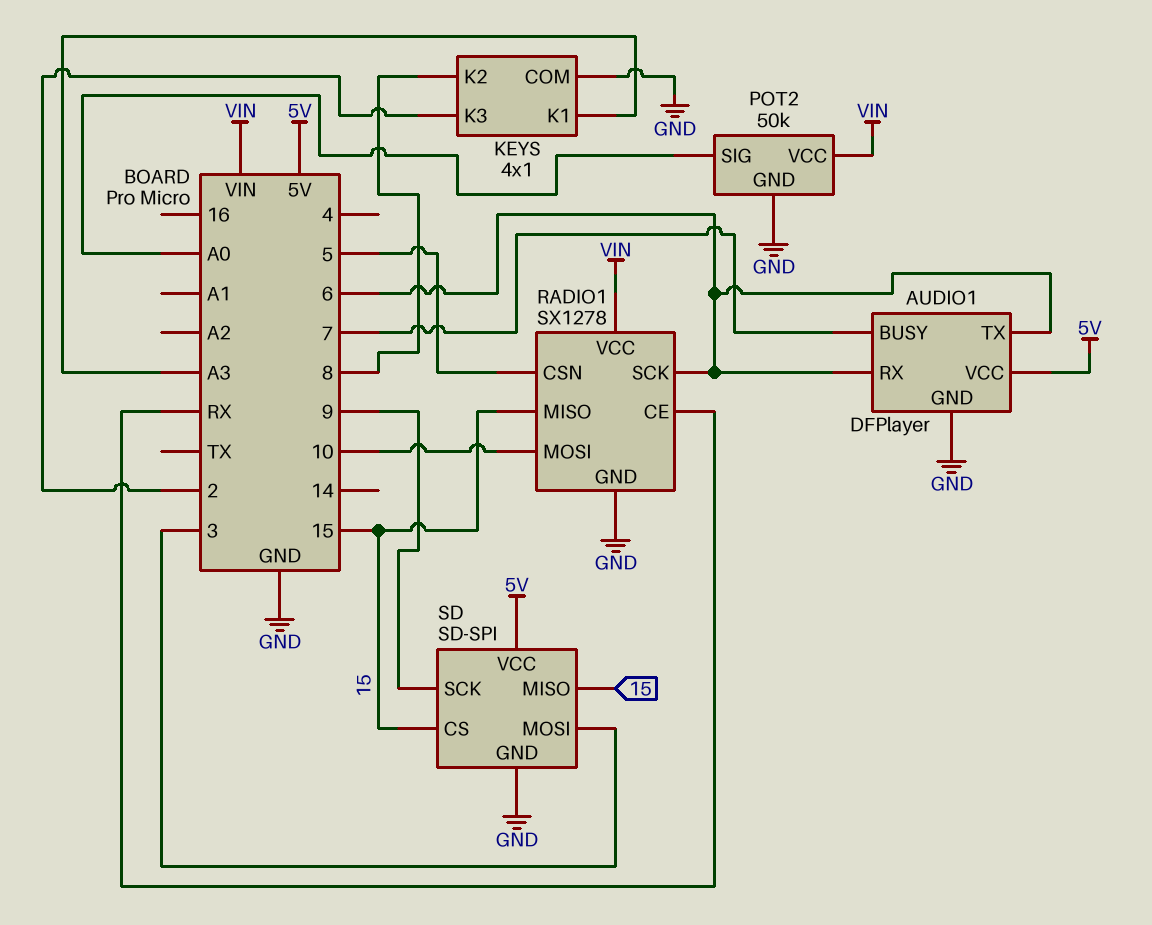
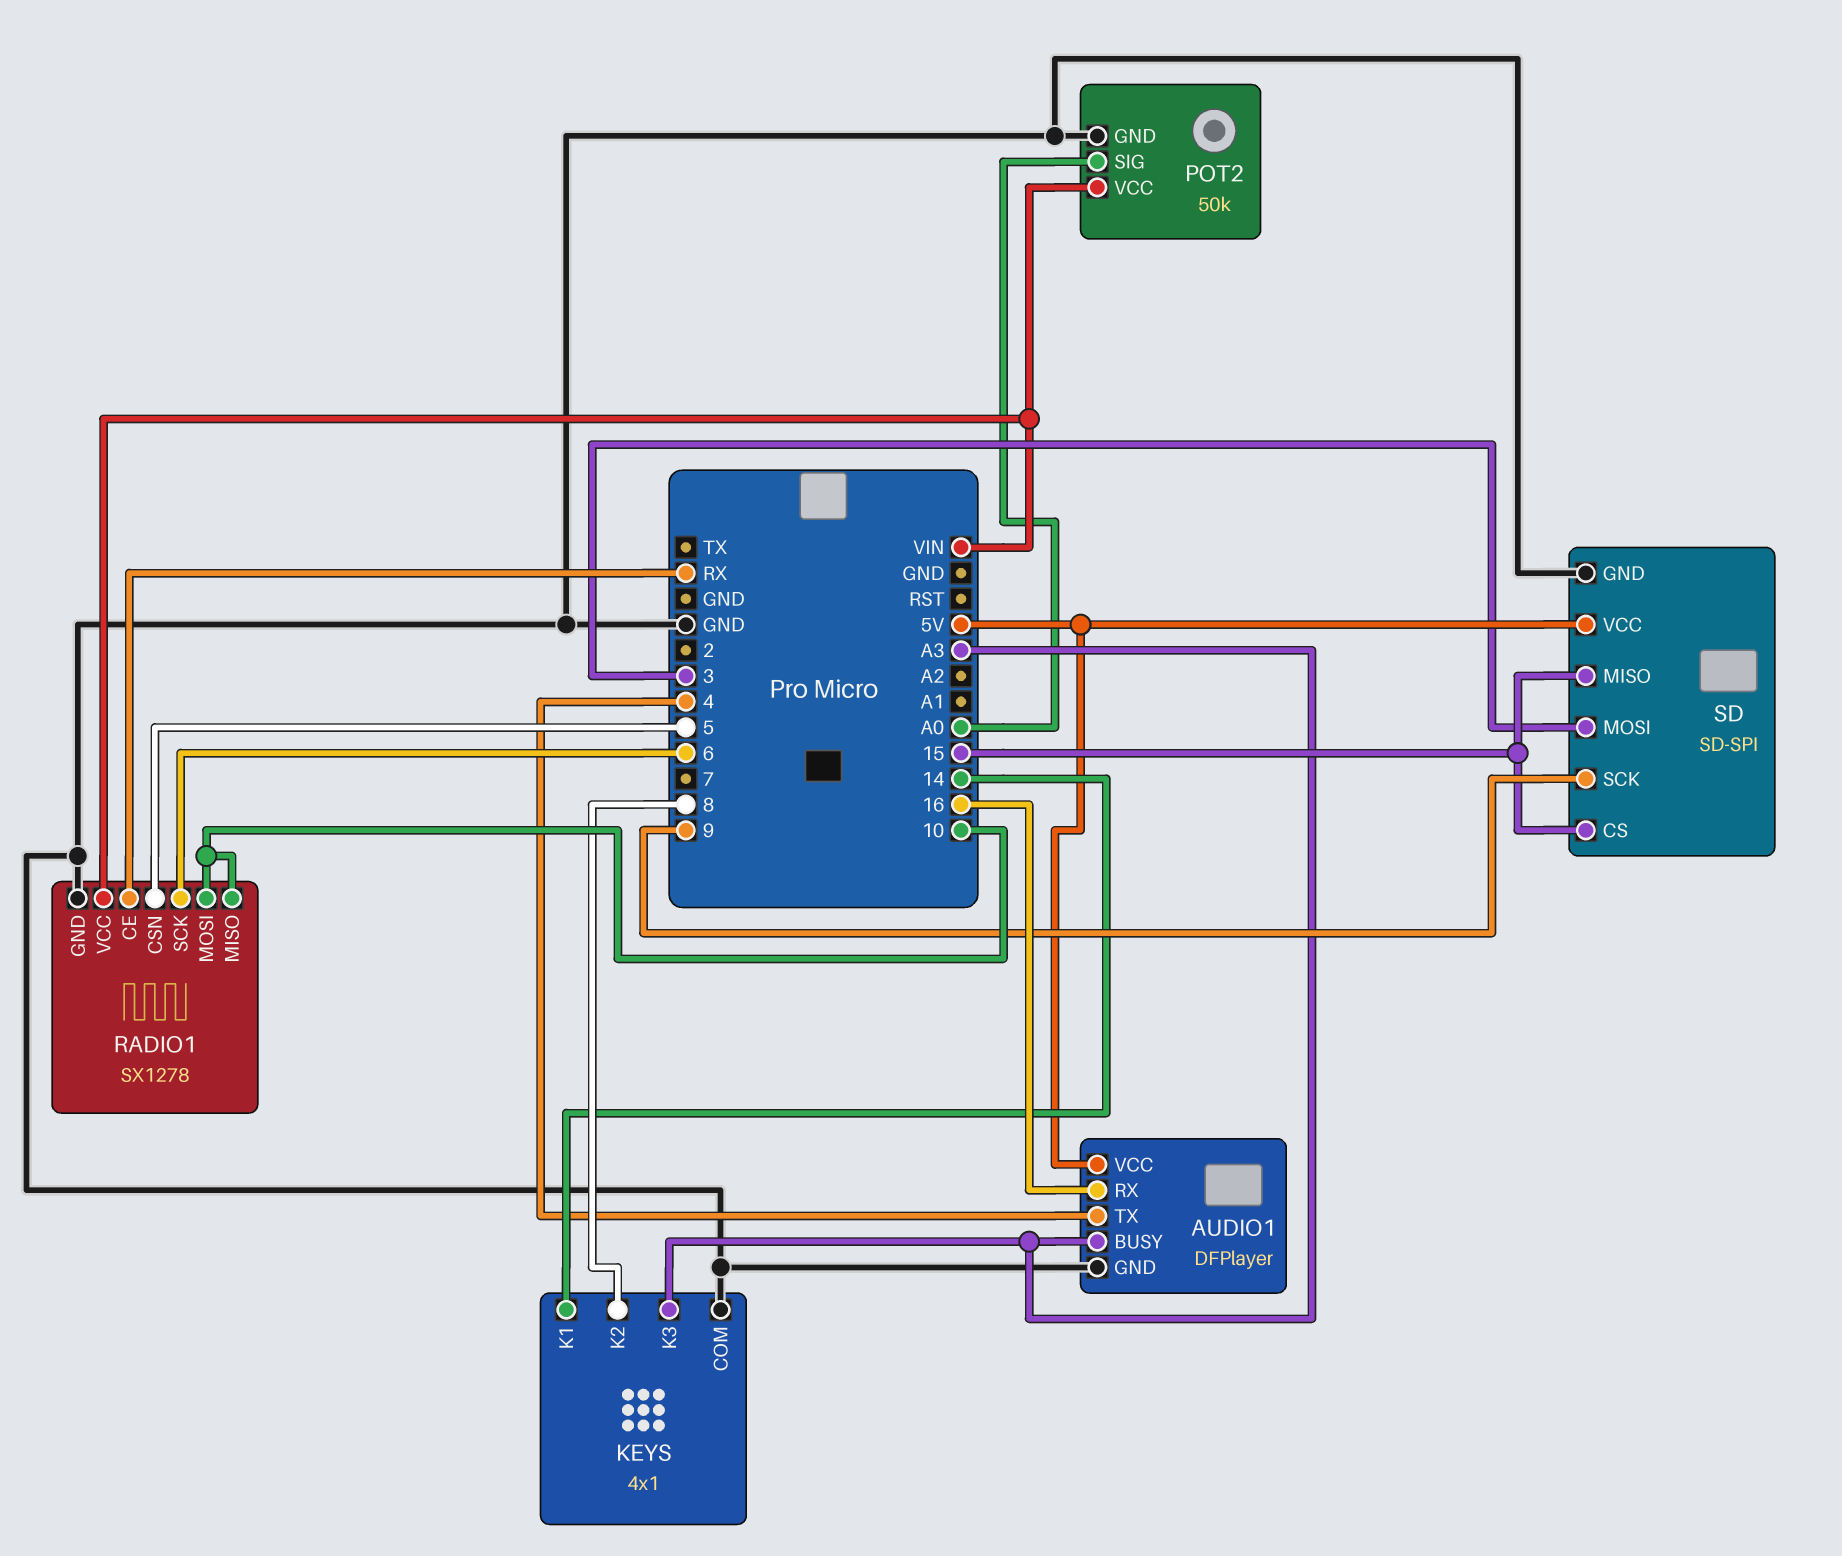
AUDIO1 pin BUSY: 7 -> A3
AUDIO1 pin RX: 6 -> 16
AUDIO1 pin TX: 6 -> 4
KEYS pin K1: A3 -> 14
KEYS pin K3: 2 -> A3
RADIO1 pin MISO: 15 -> 10

